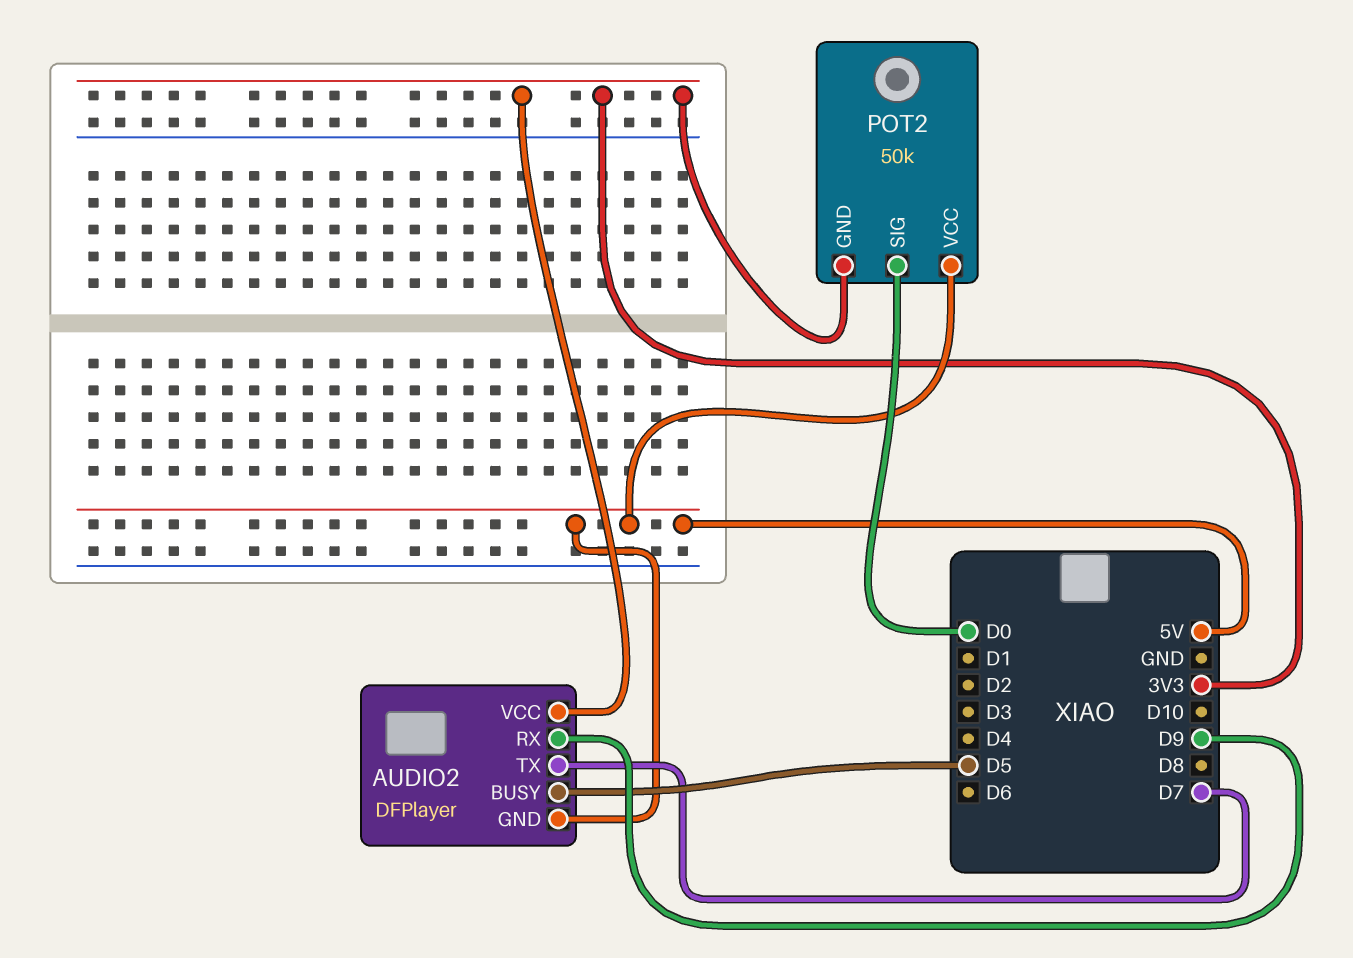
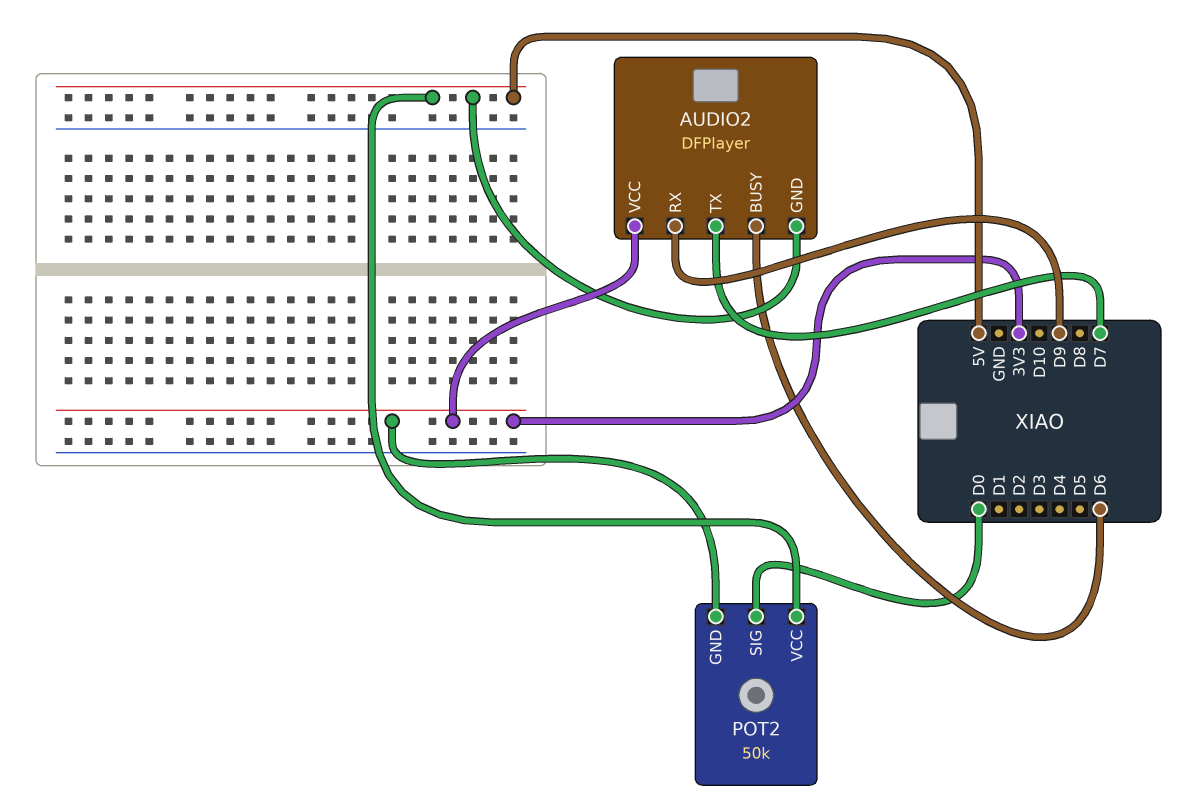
AUDIO2 pin BUSY: D5 -> D6

